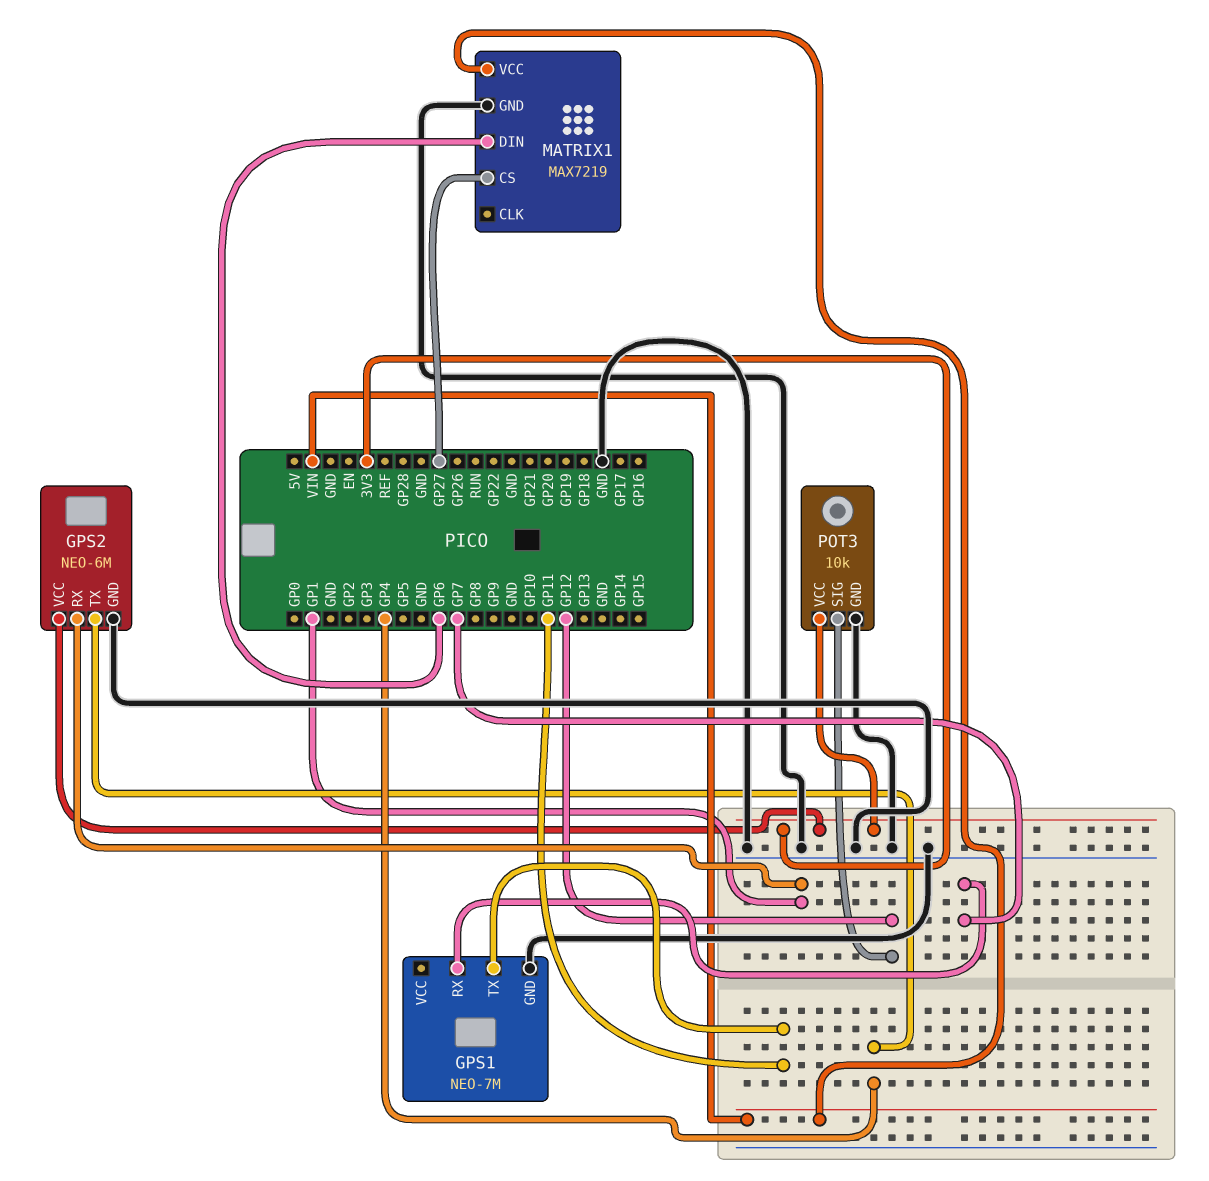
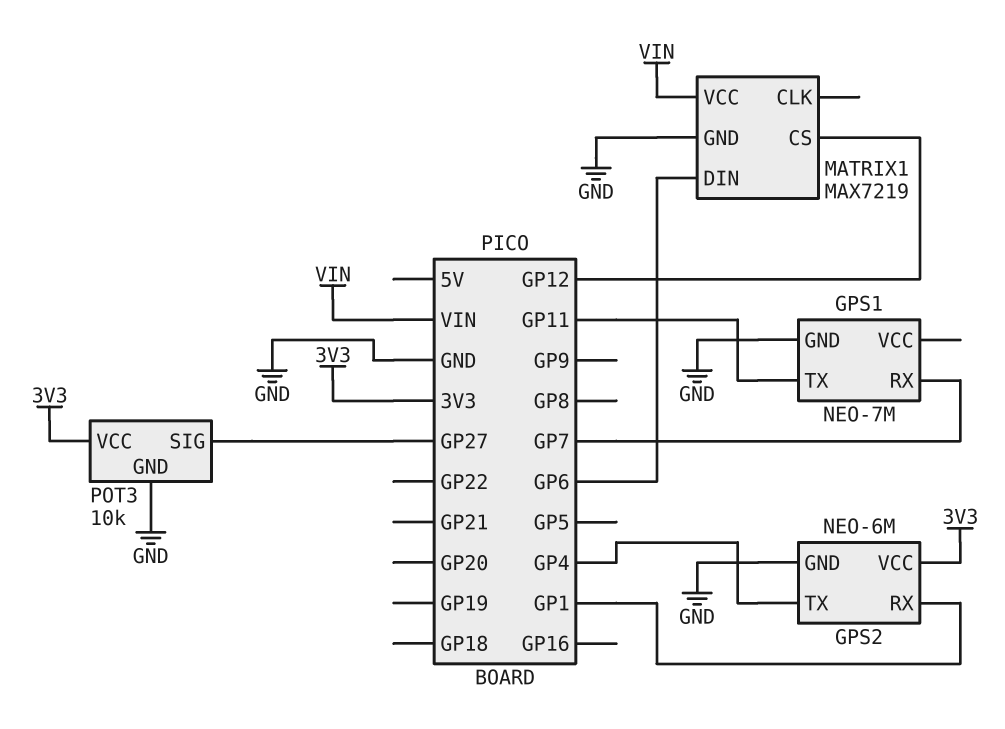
MATRIX1 pin CS: GP27 -> GP12
POT3 pin SIG: GP12 -> GP27

